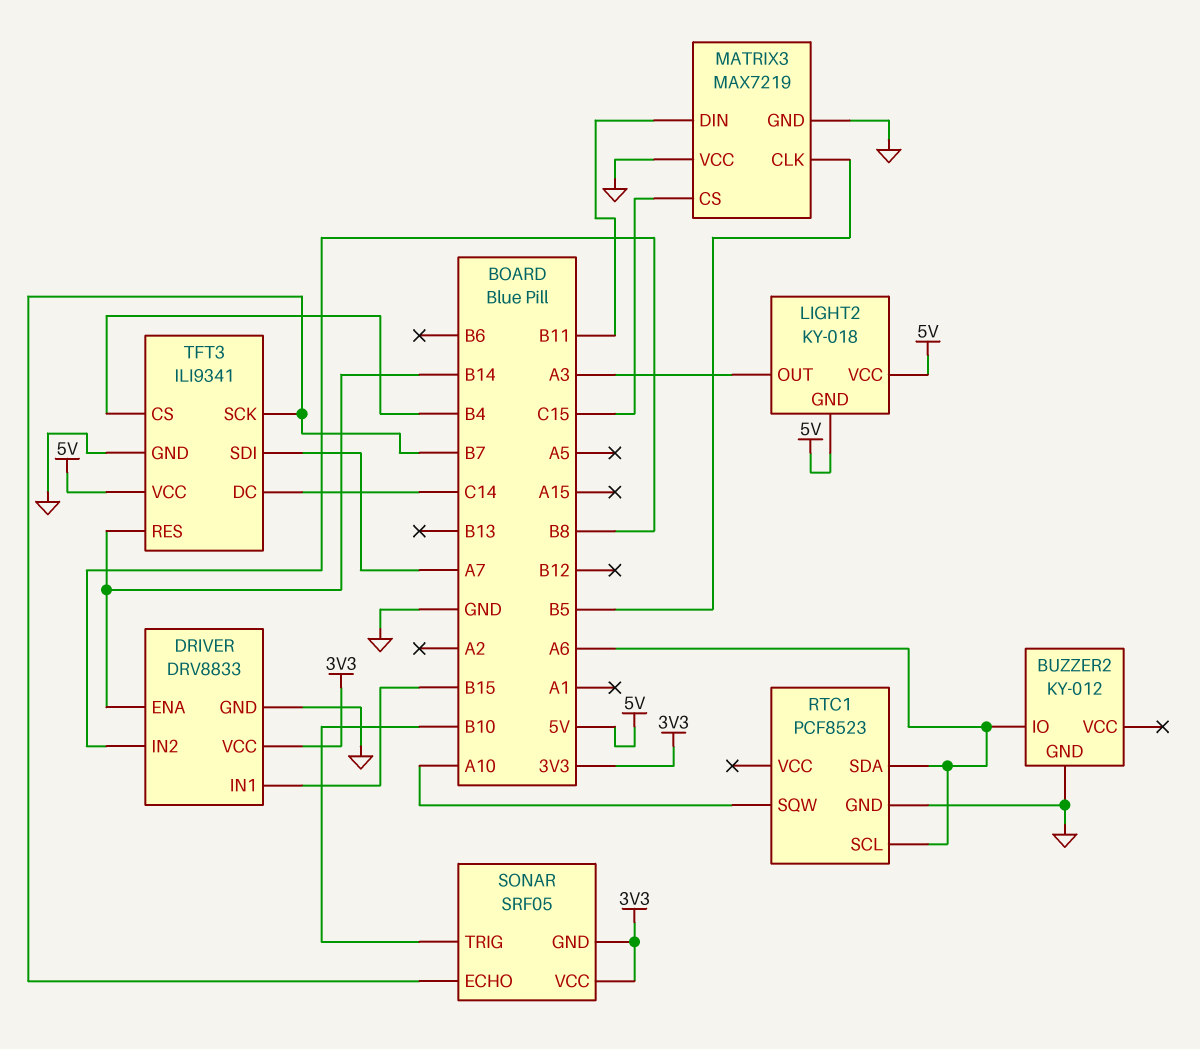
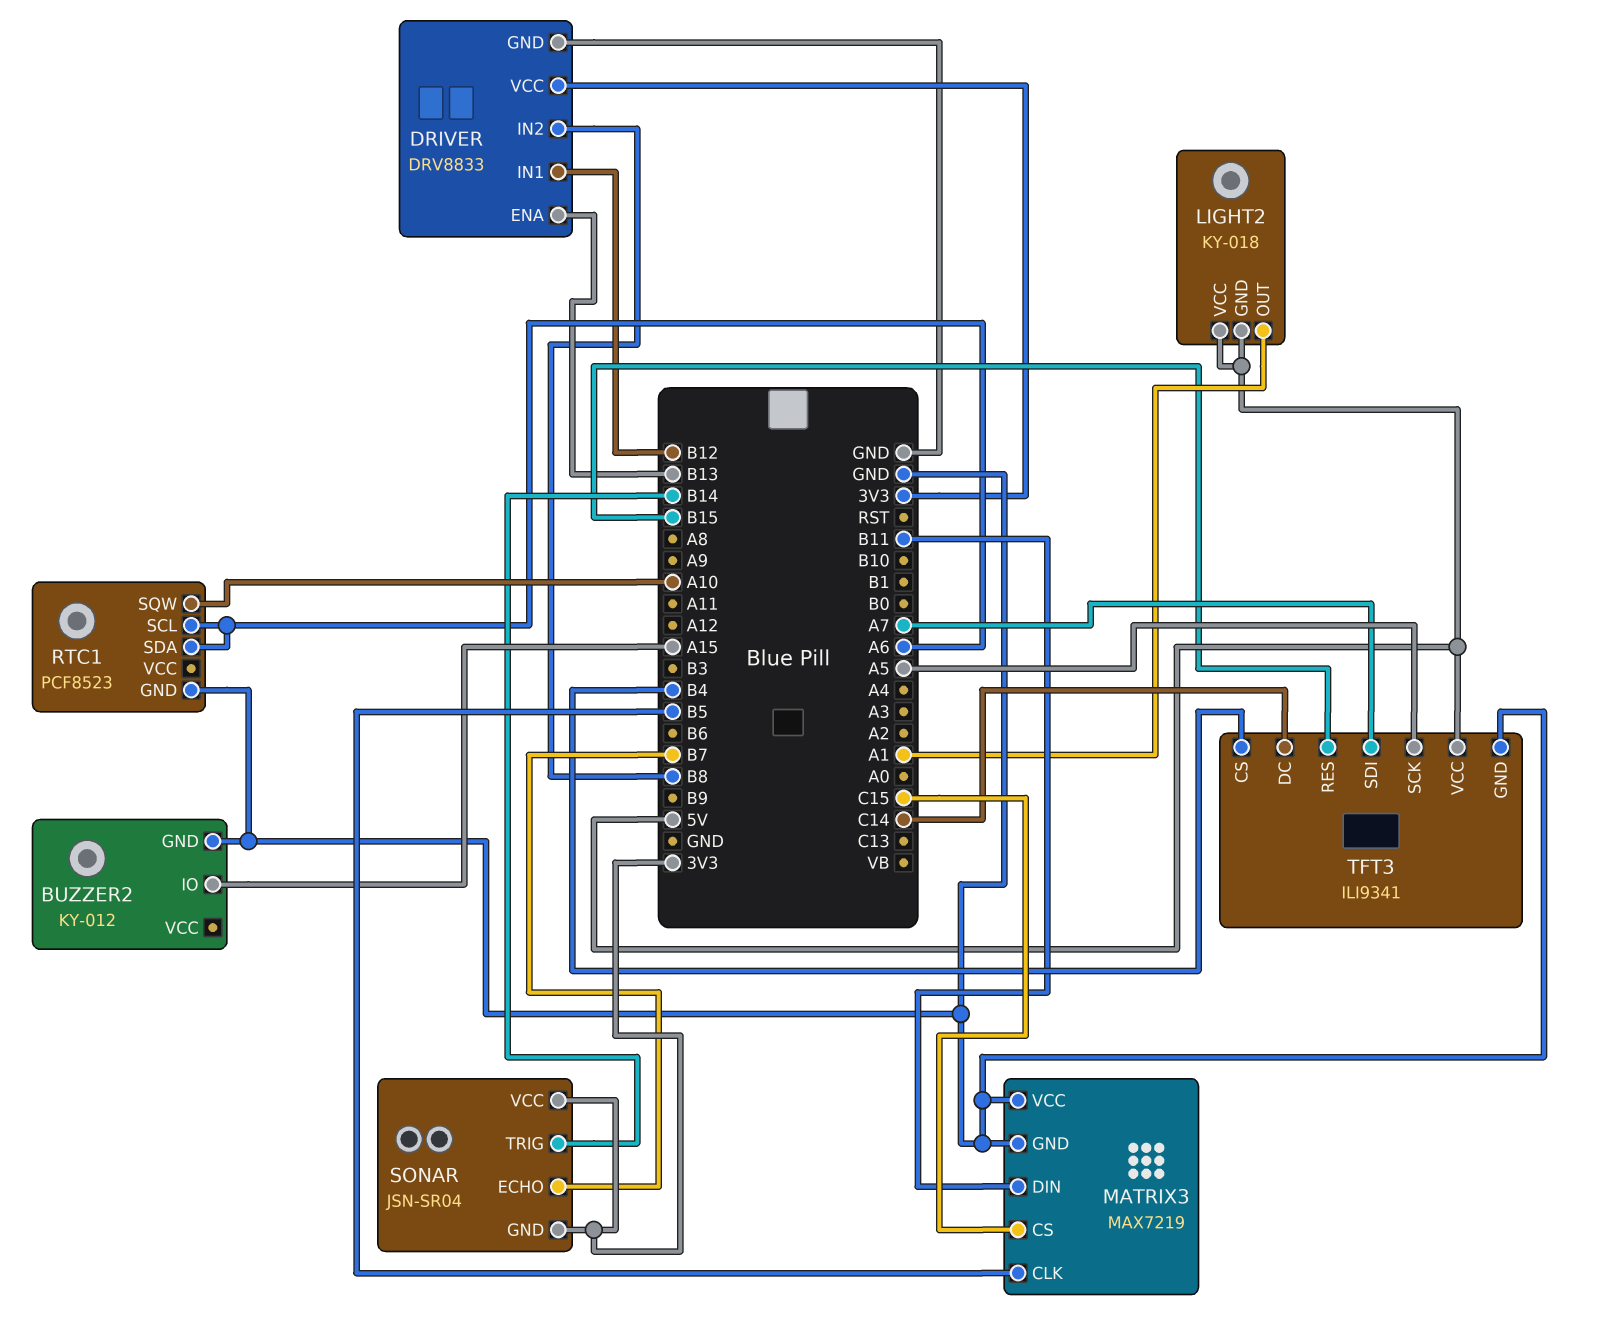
BUZZER2 pin IO: A6 -> A15
DRIVER pin ENA: B14 -> B13
DRIVER pin IN1: B15 -> B12
LIGHT2 pin OUT: A3 -> A1
SONAR: SRF05 -> JSN-SR04
SONAR pin TRIG: B10 -> B14
TFT3 pin RES: B14 -> B15
TFT3 pin SCK: B7 -> A5

